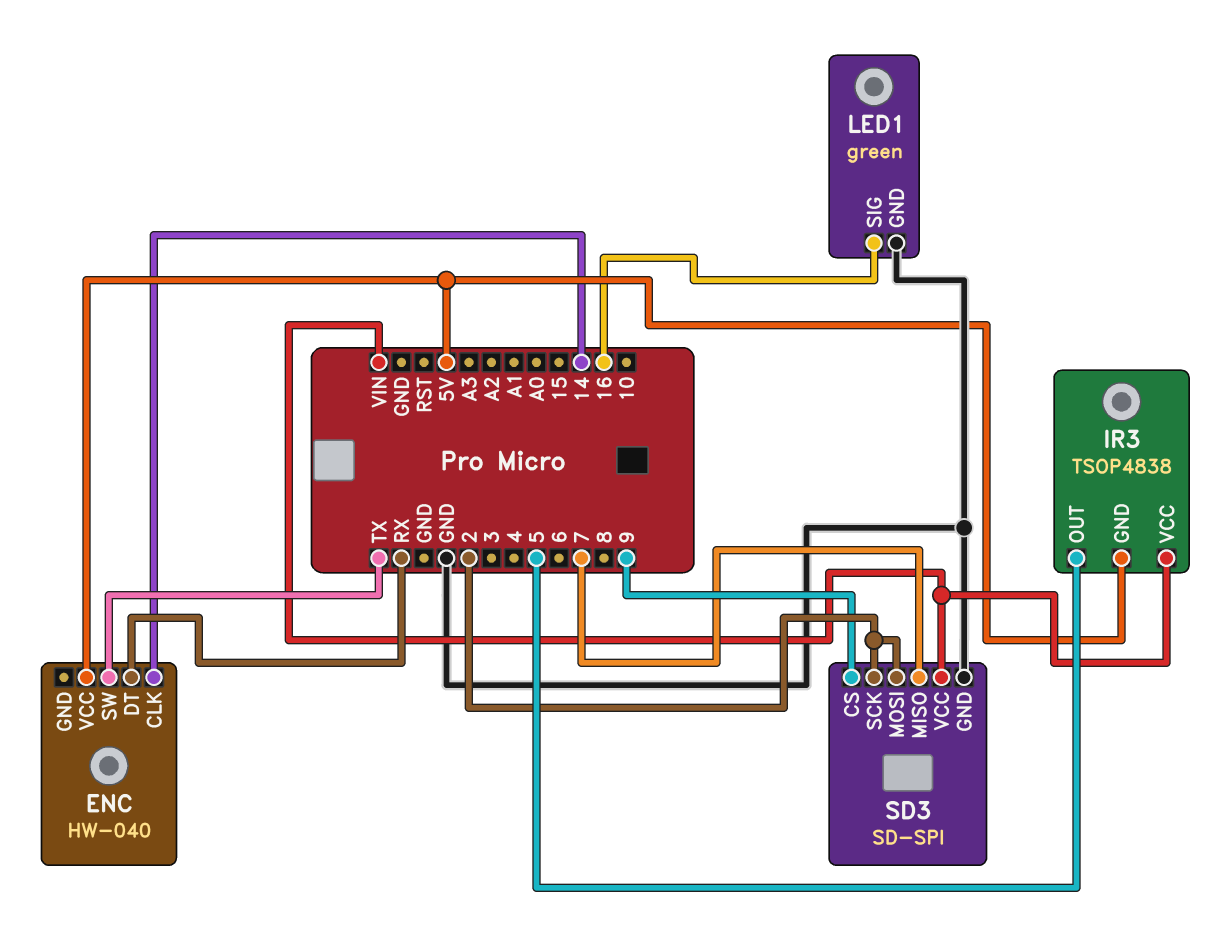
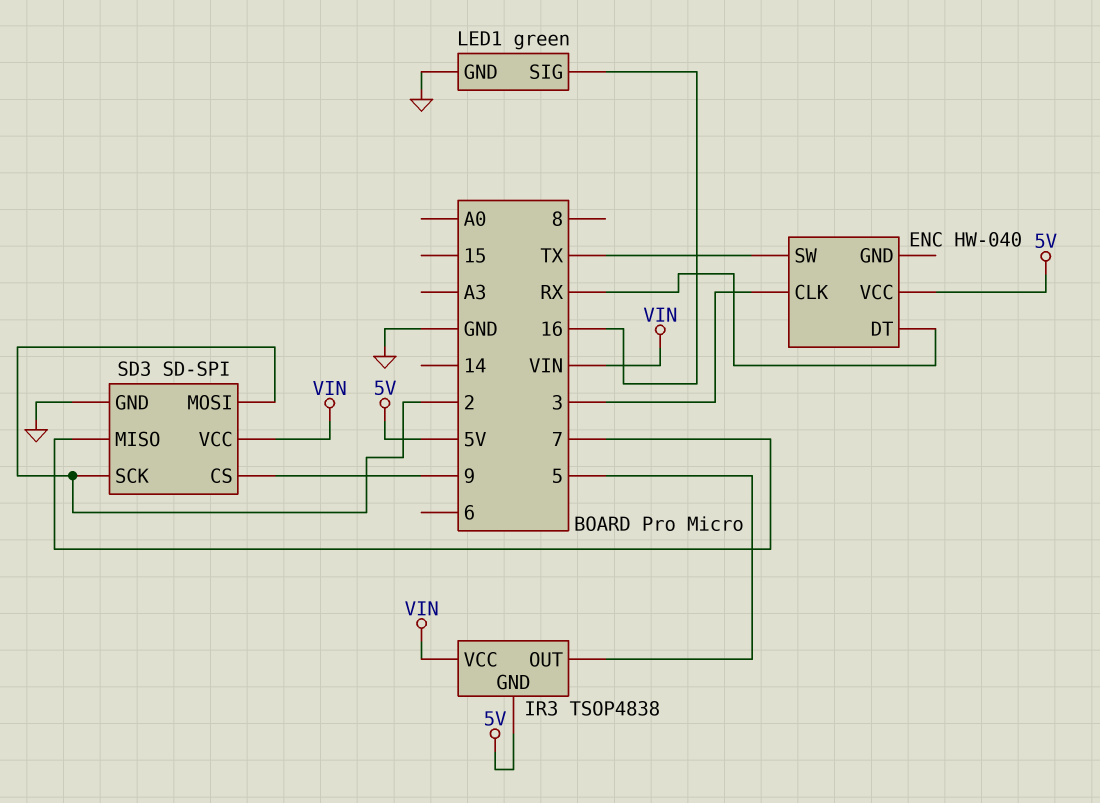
ENC pin CLK: 14 -> 3

